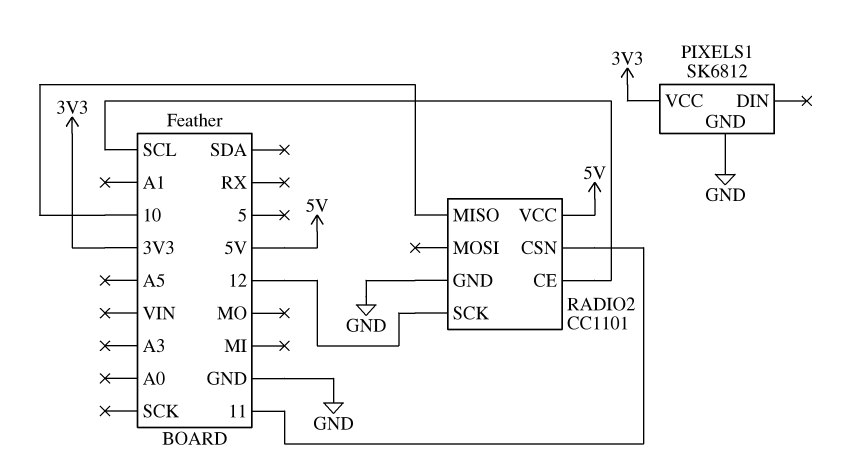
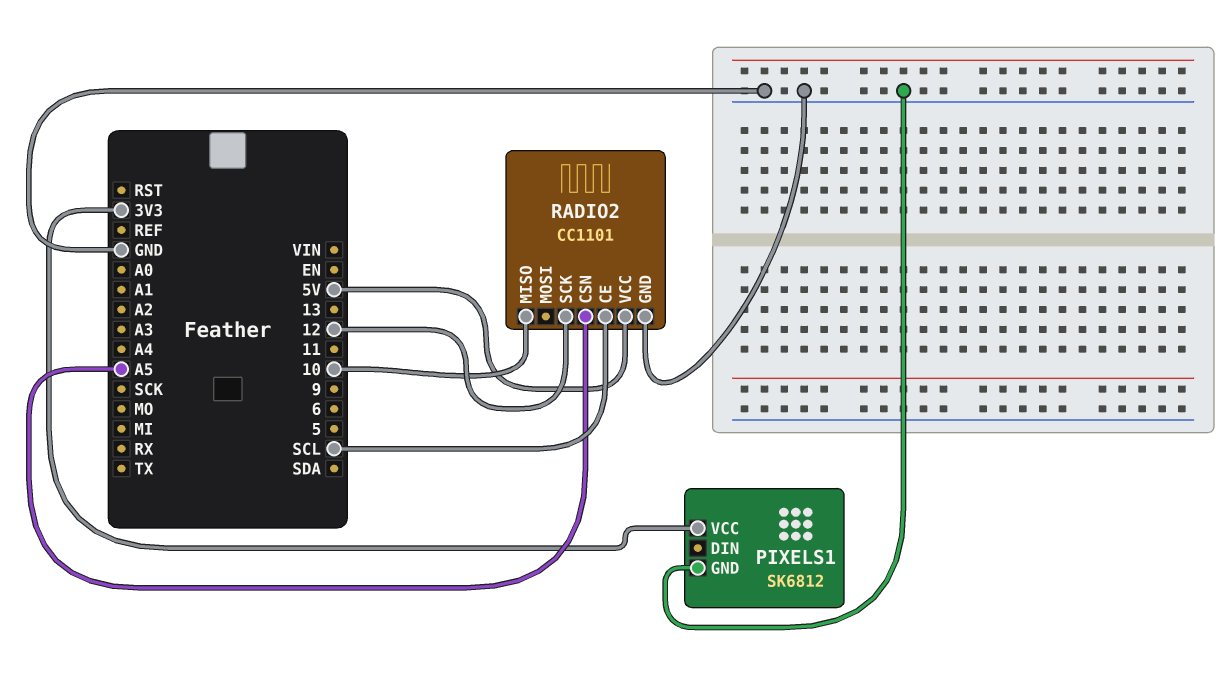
RADIO2 pin CSN: 11 -> A5

